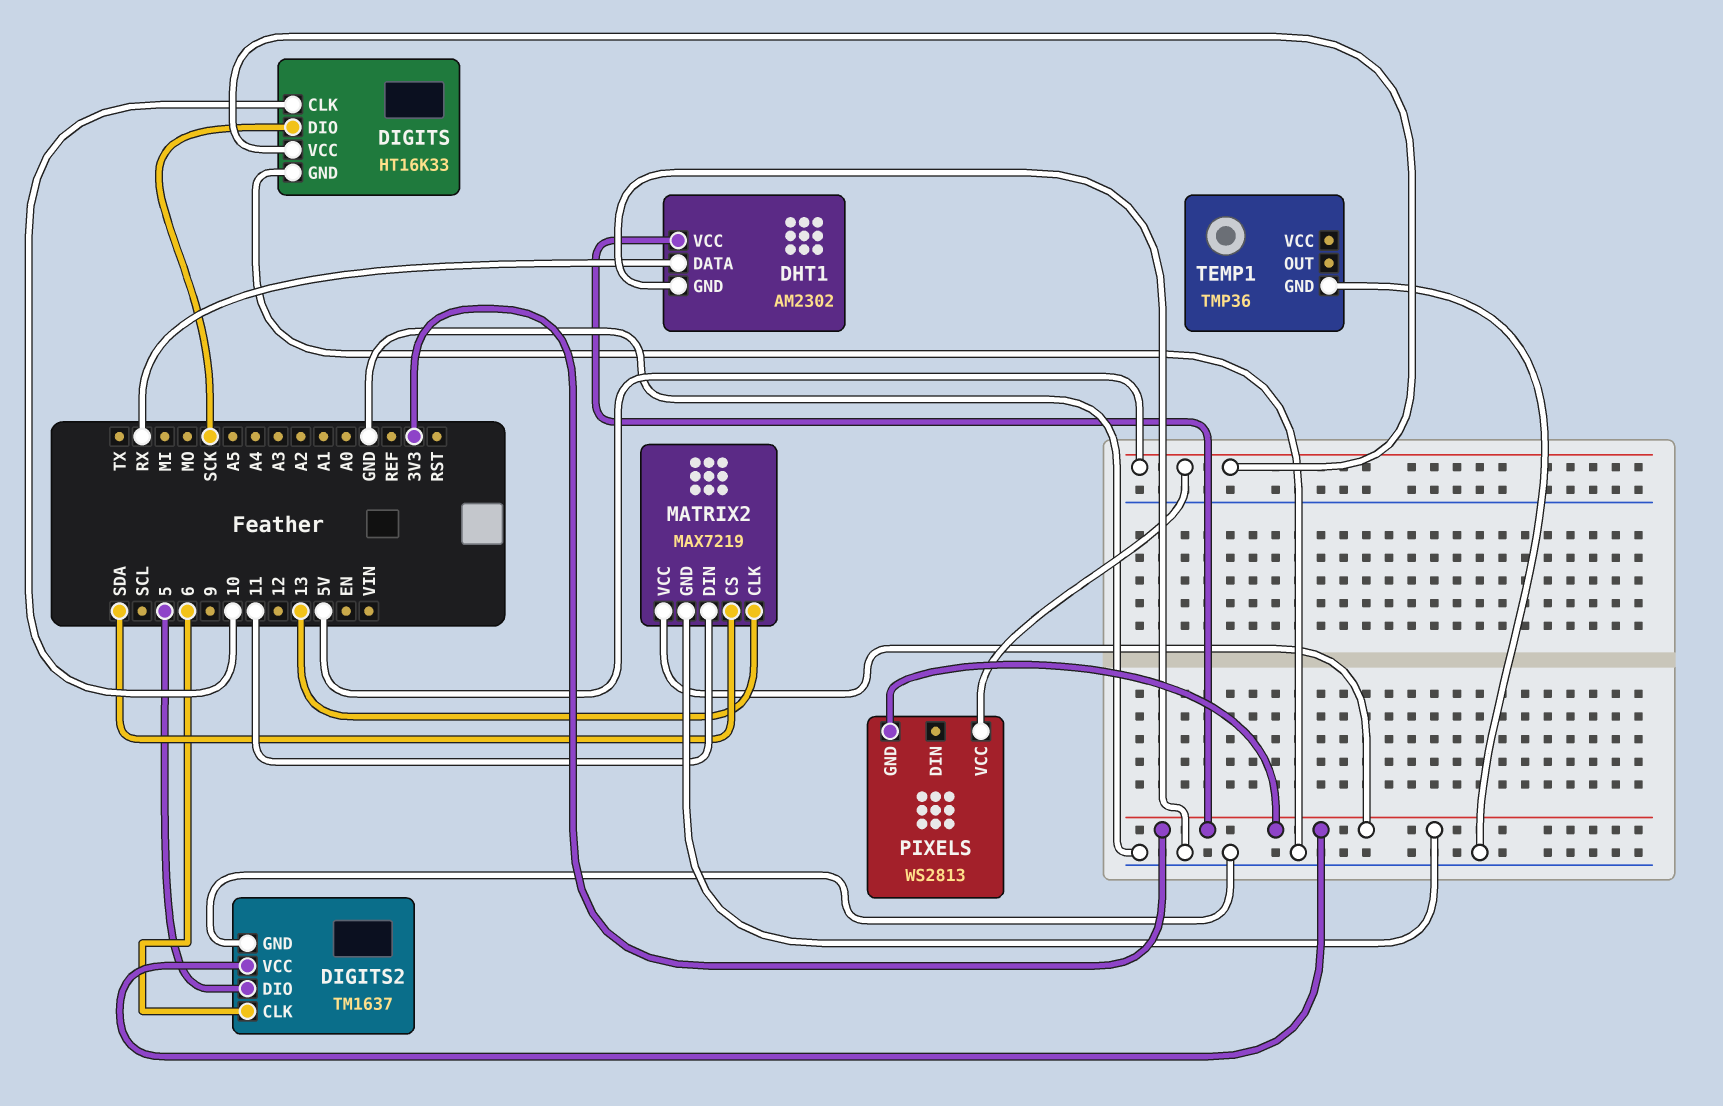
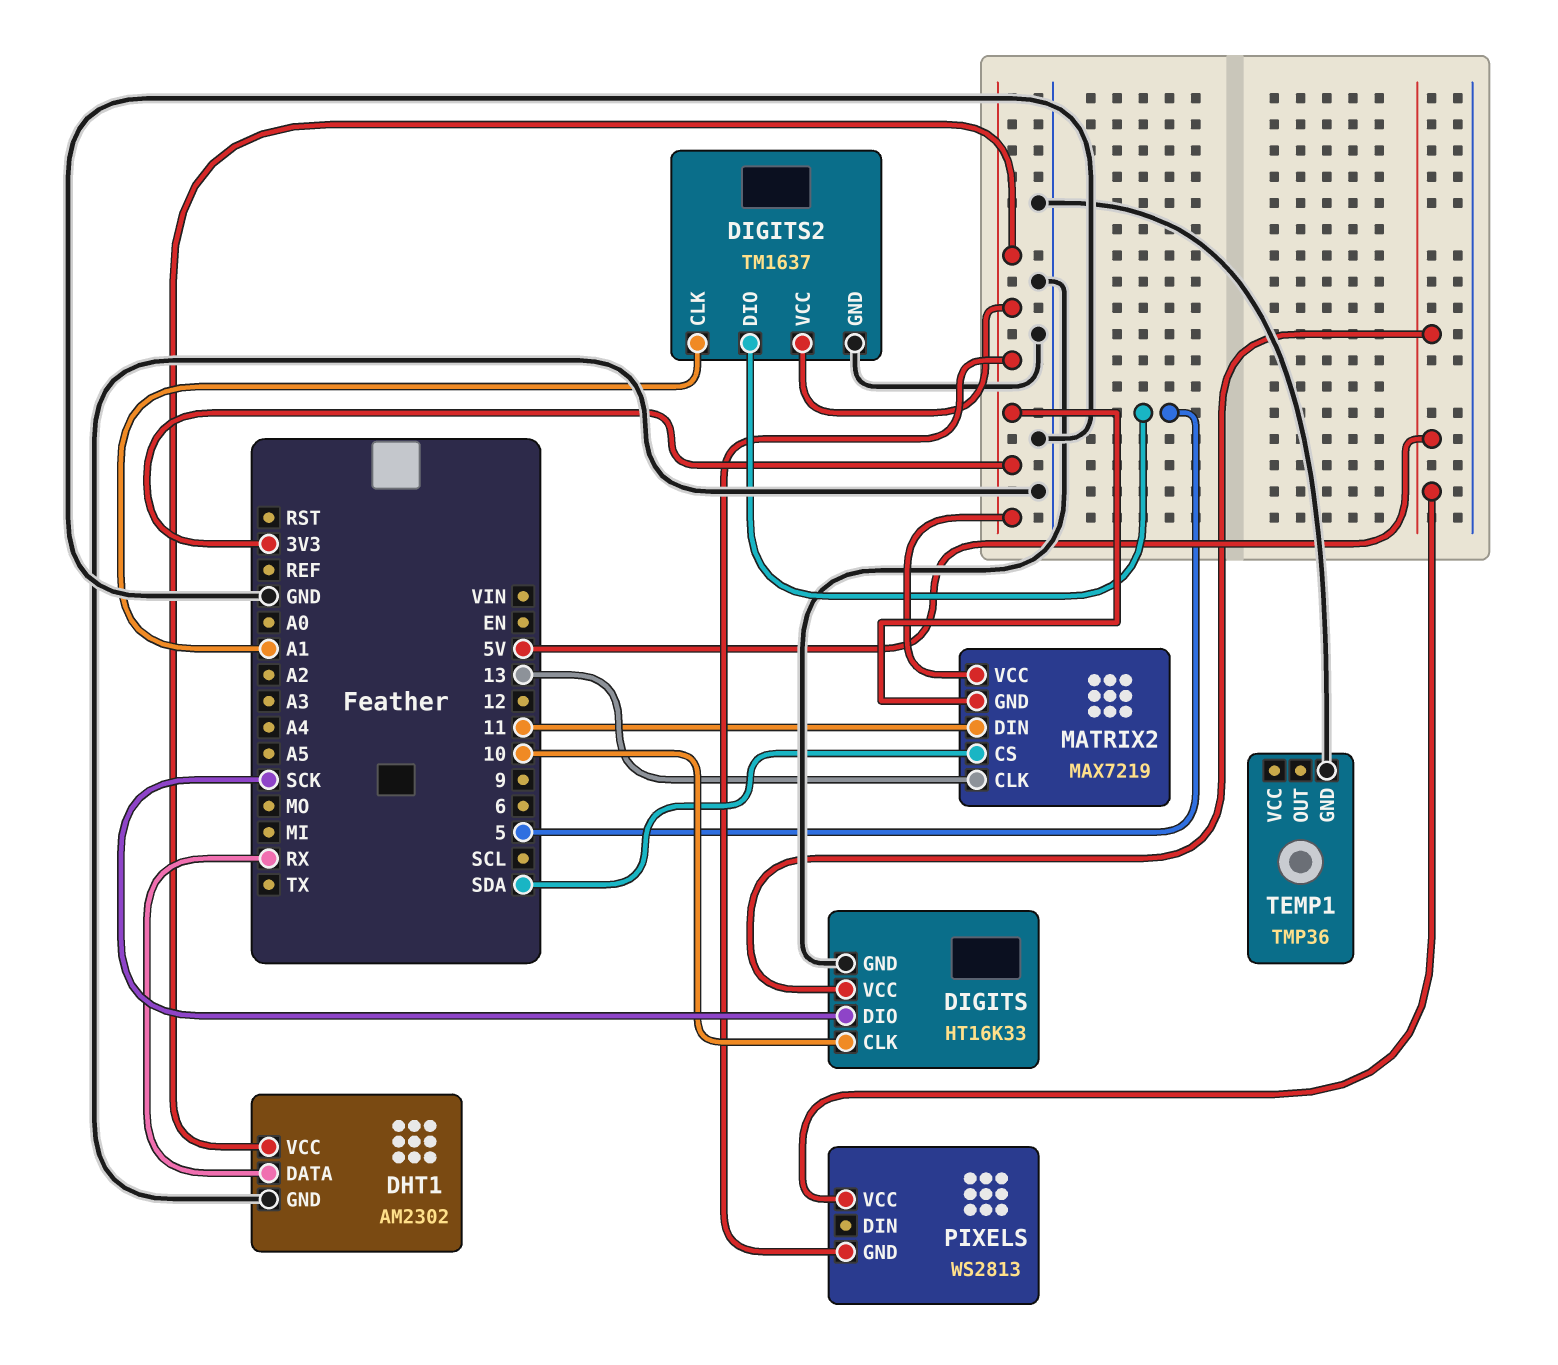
DIGITS2 pin CLK: 6 -> A1

